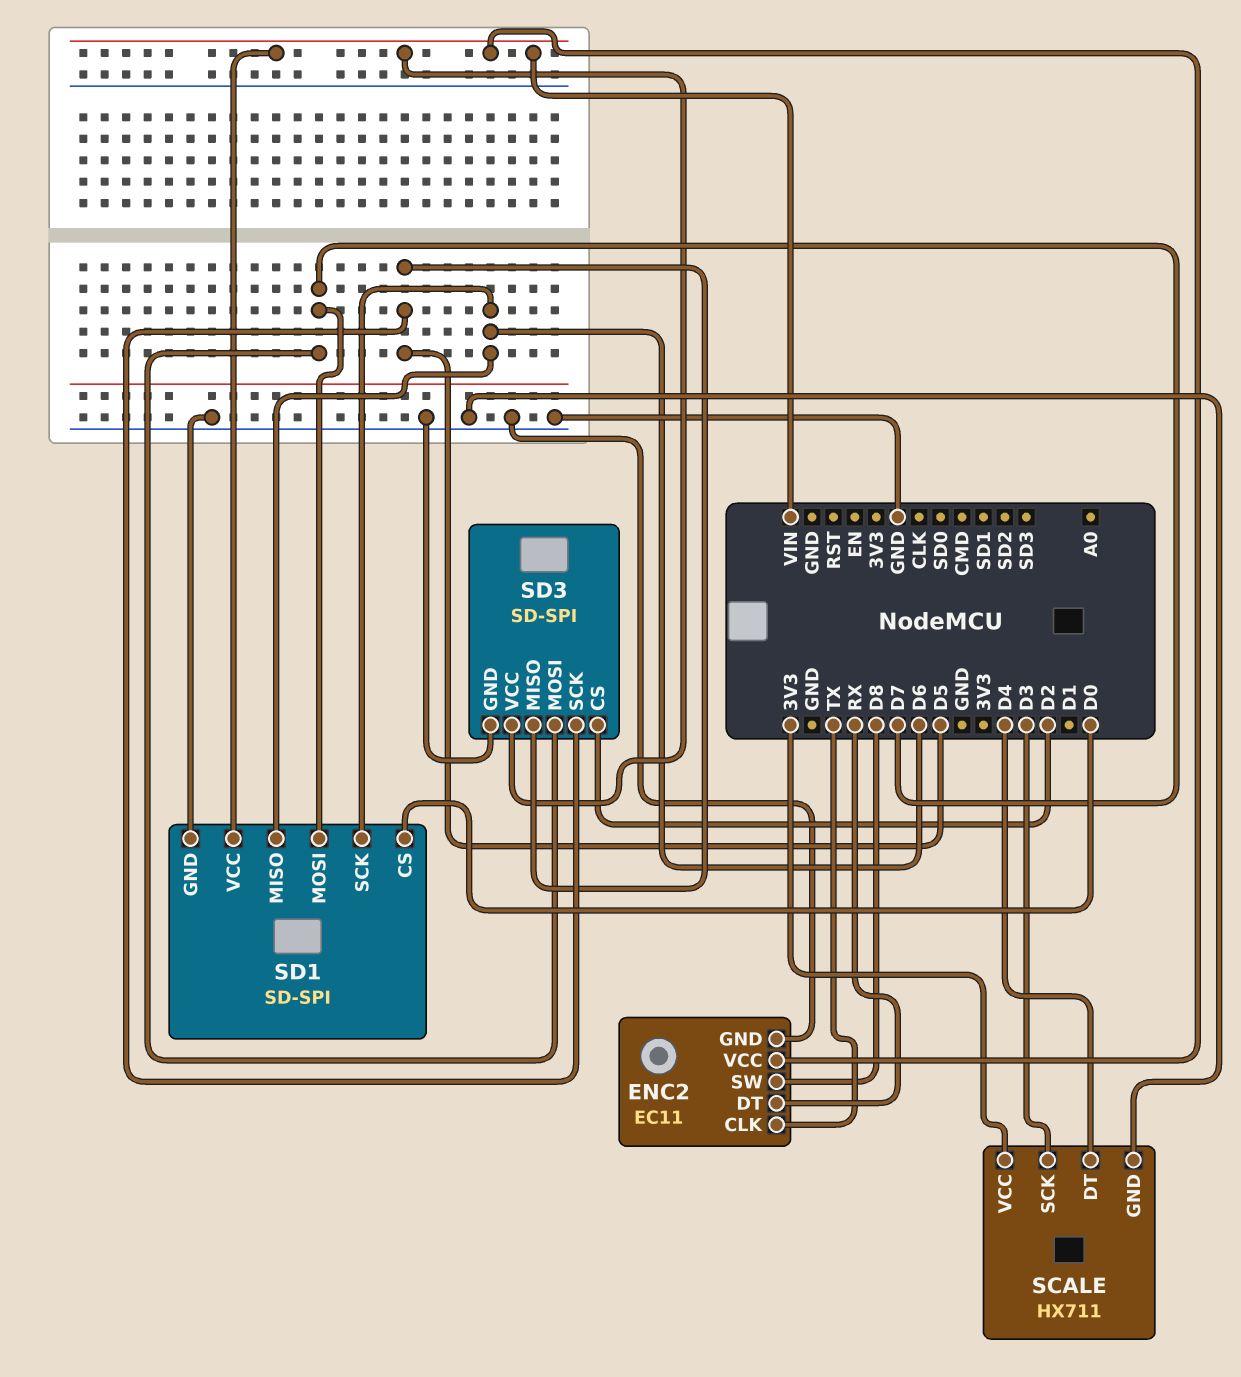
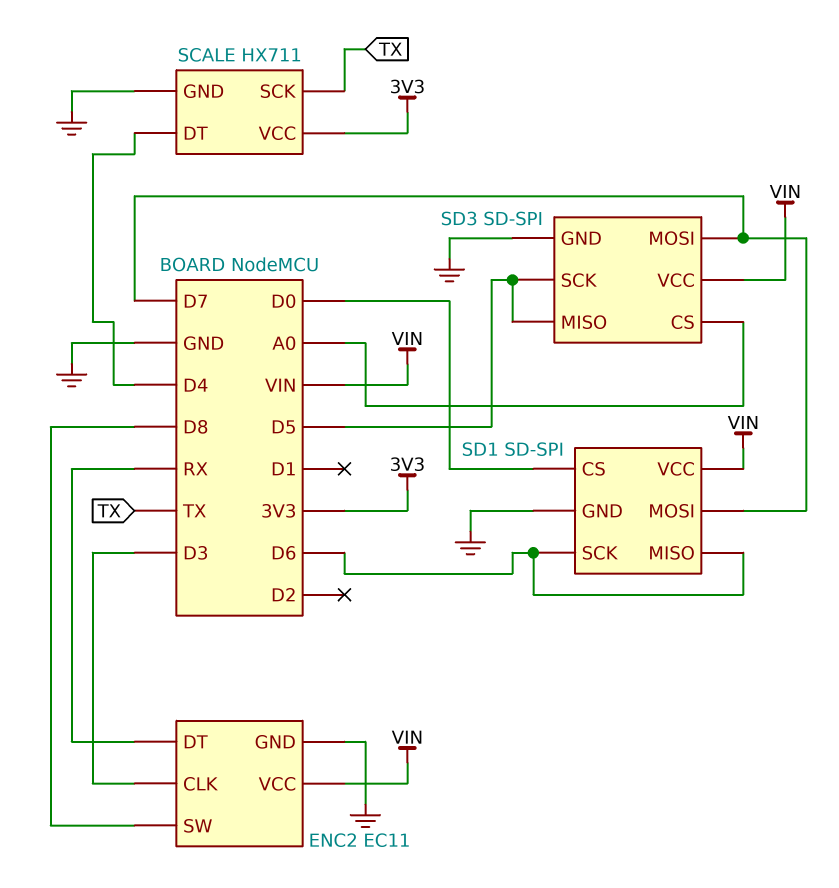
ENC2 pin CLK: TX -> D3
SCALE pin SCK: D3 -> TX
SD3 pin CS: D2 -> A0

